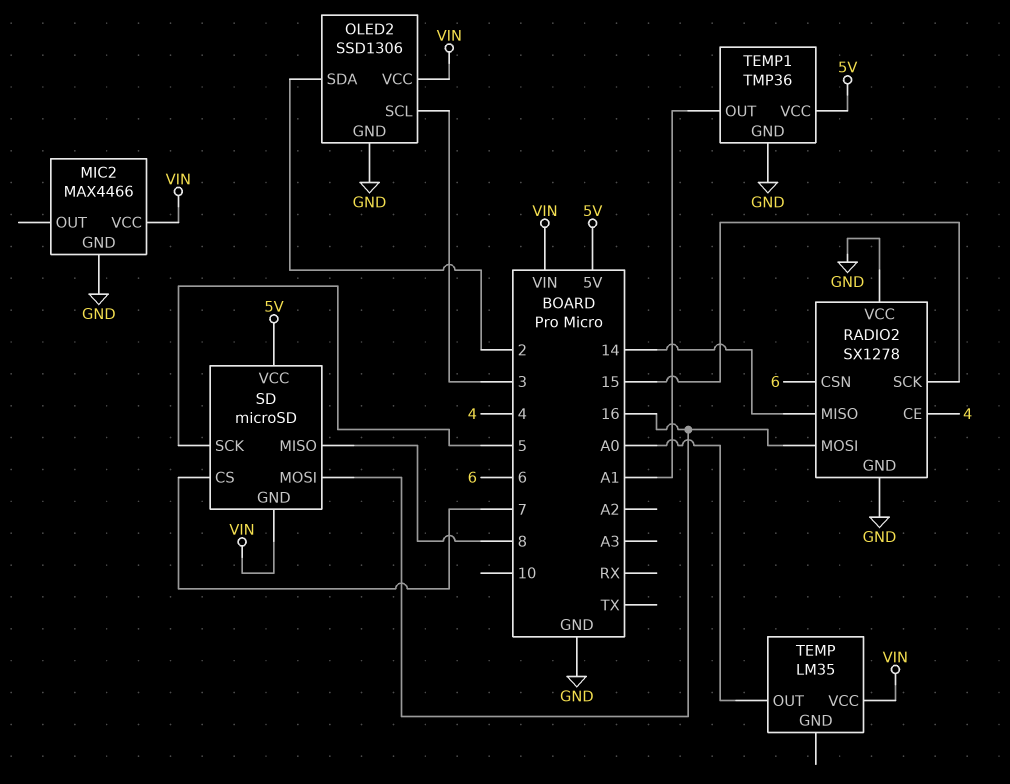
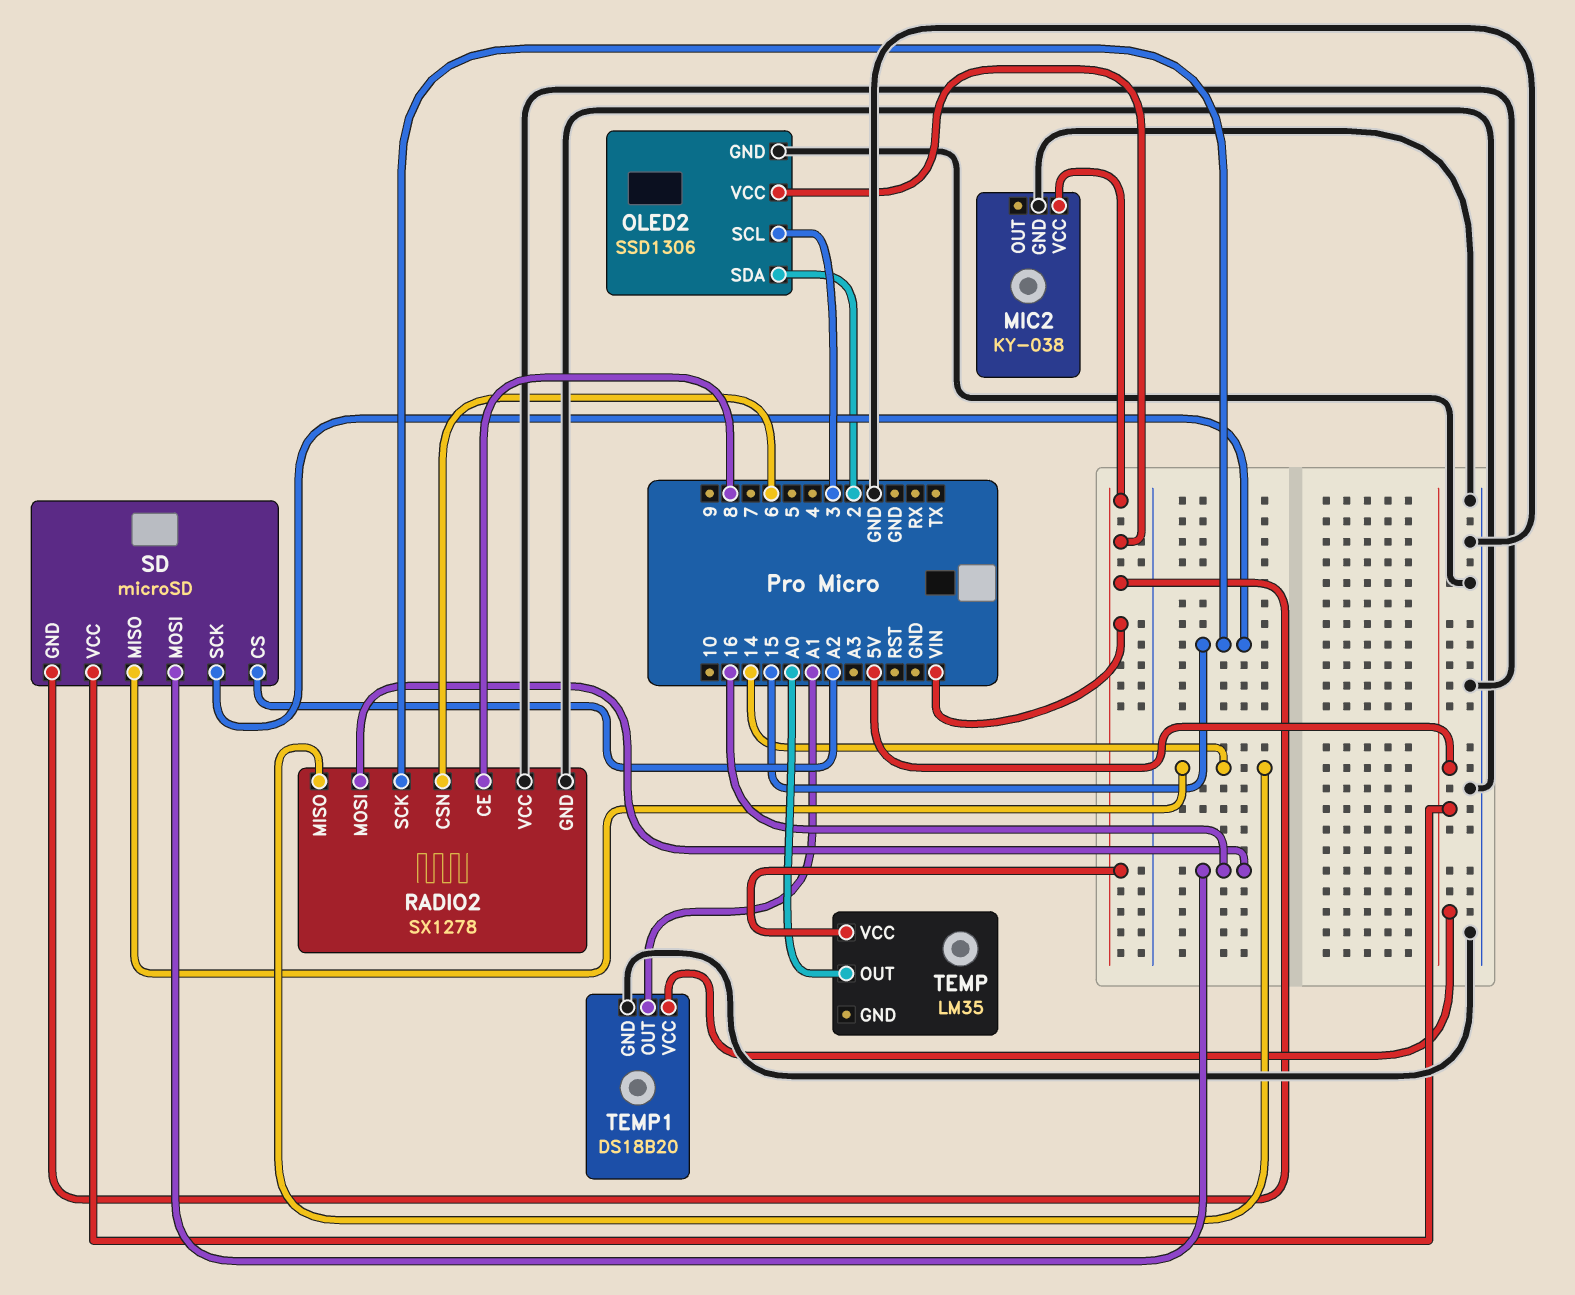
MIC2: MAX4466 -> KY-038
RADIO2 pin CE: 4 -> 8
SD pin CS: 7 -> A2
SD pin MISO: 8 -> 14
SD pin SCK: 5 -> 15
TEMP1: TMP36 -> DS18B20

